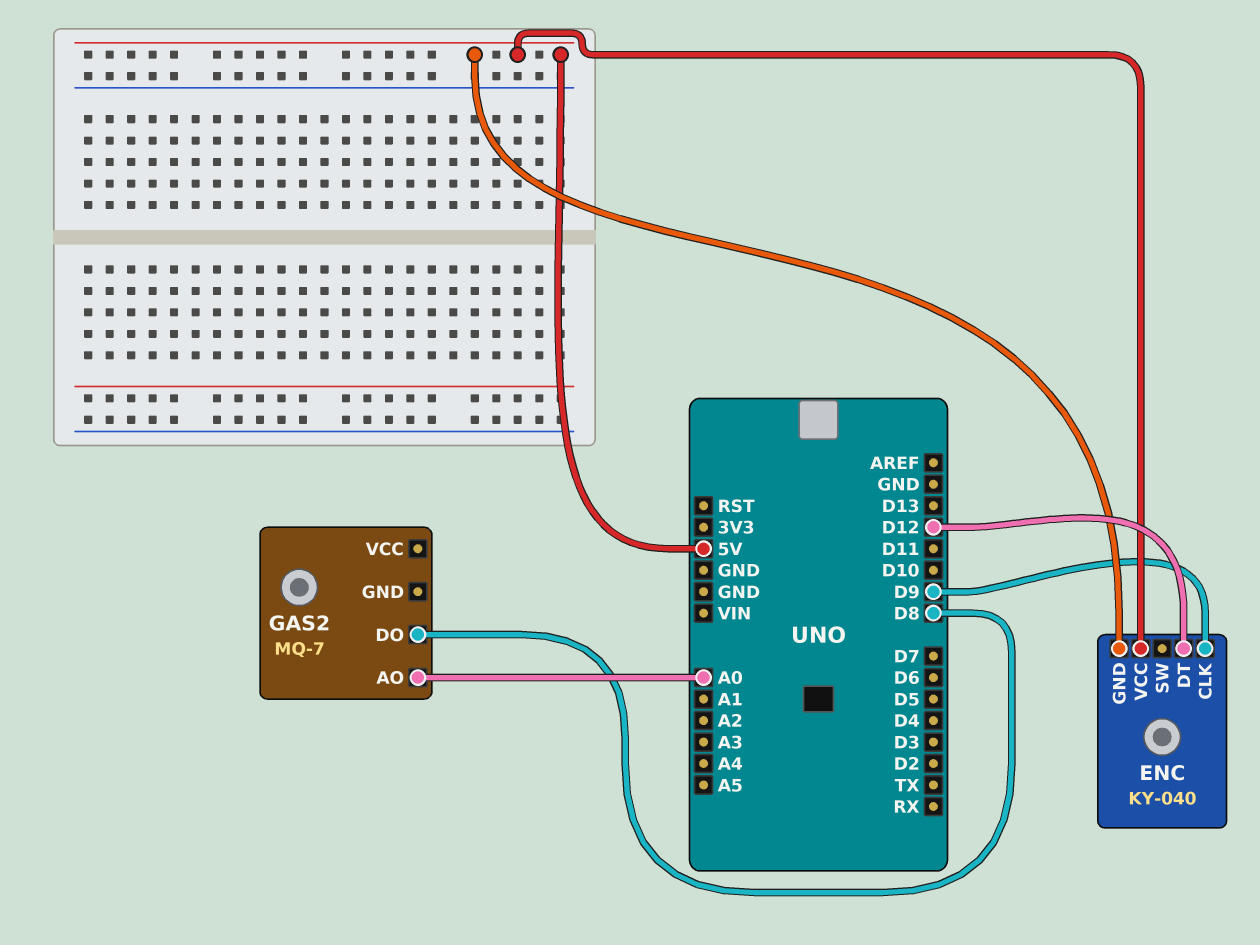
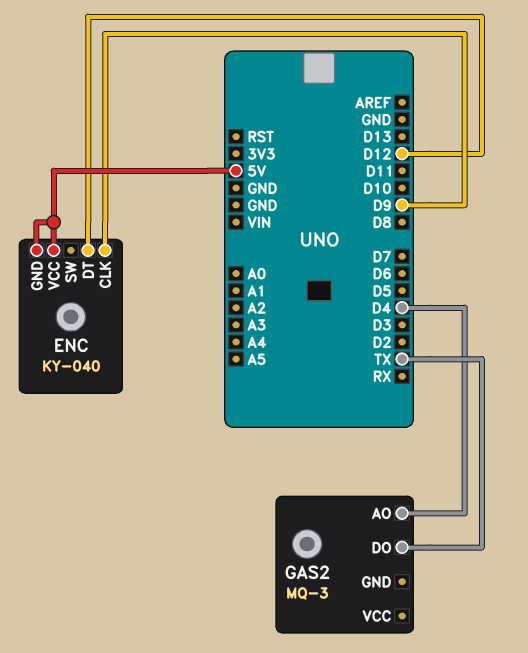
GAS2: MQ-7 -> MQ-3
GAS2 pin AO: A0 -> D4
GAS2 pin DO: D8 -> TX

